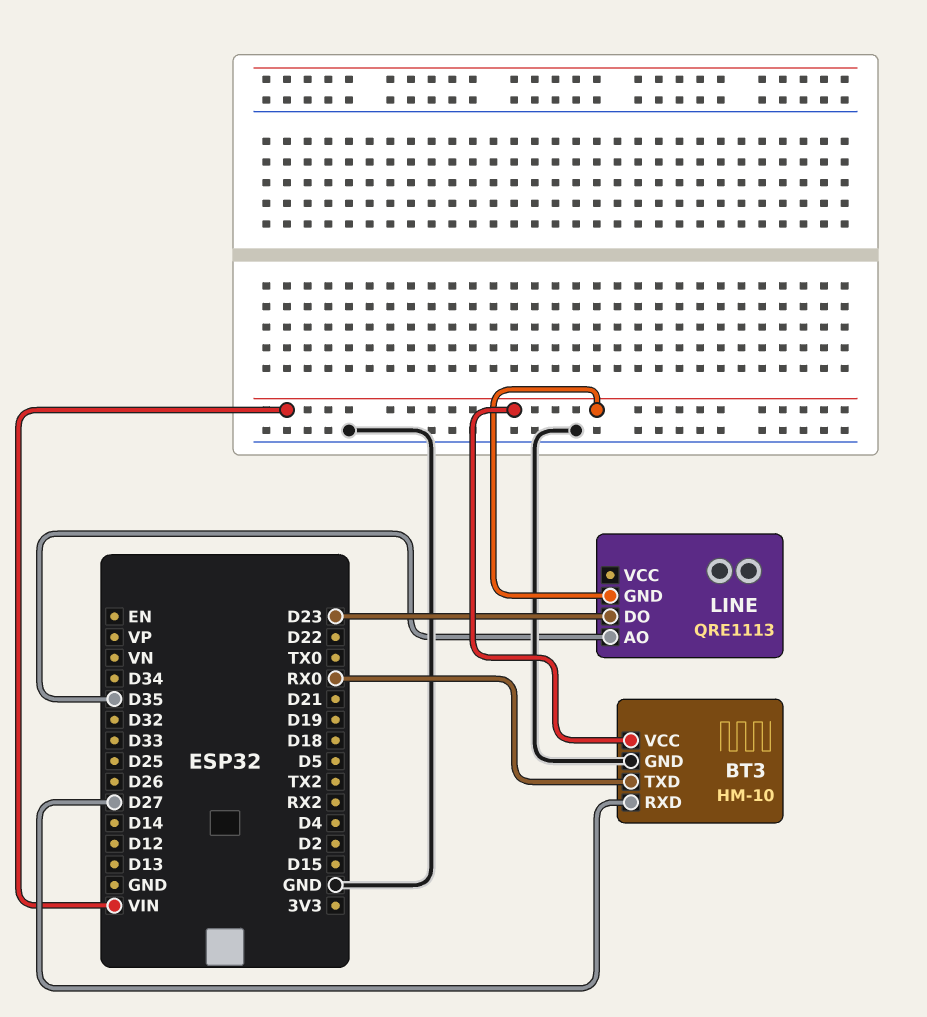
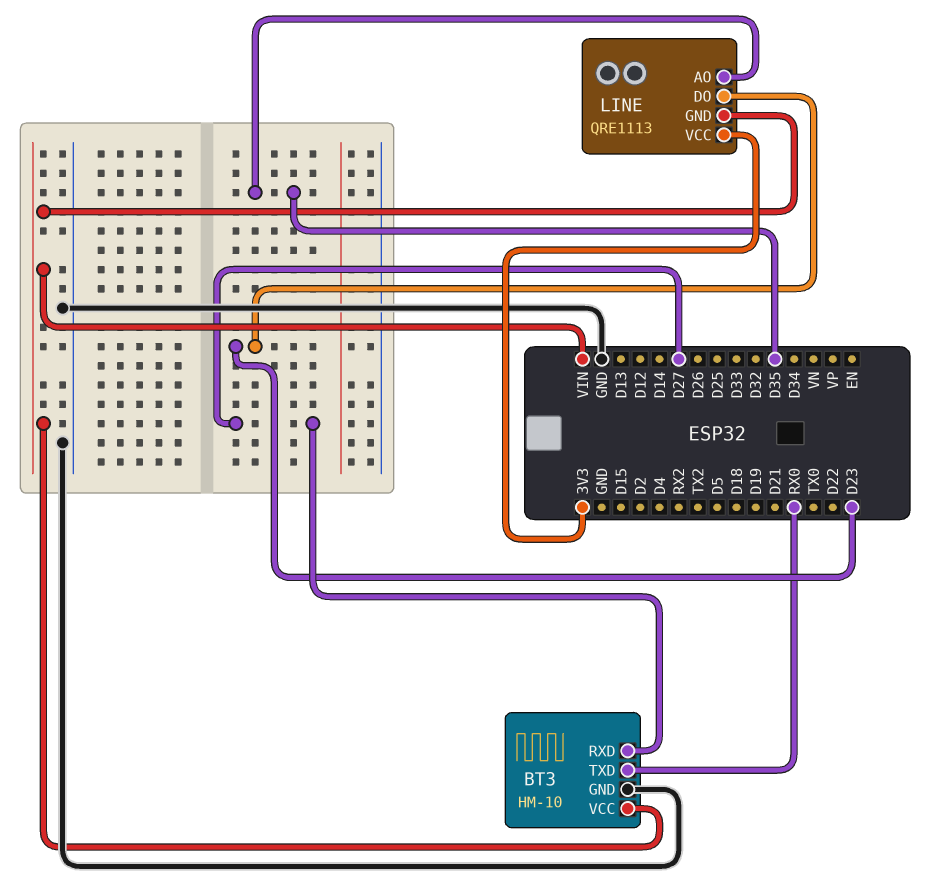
LINE pin VCC: none -> 3V3

